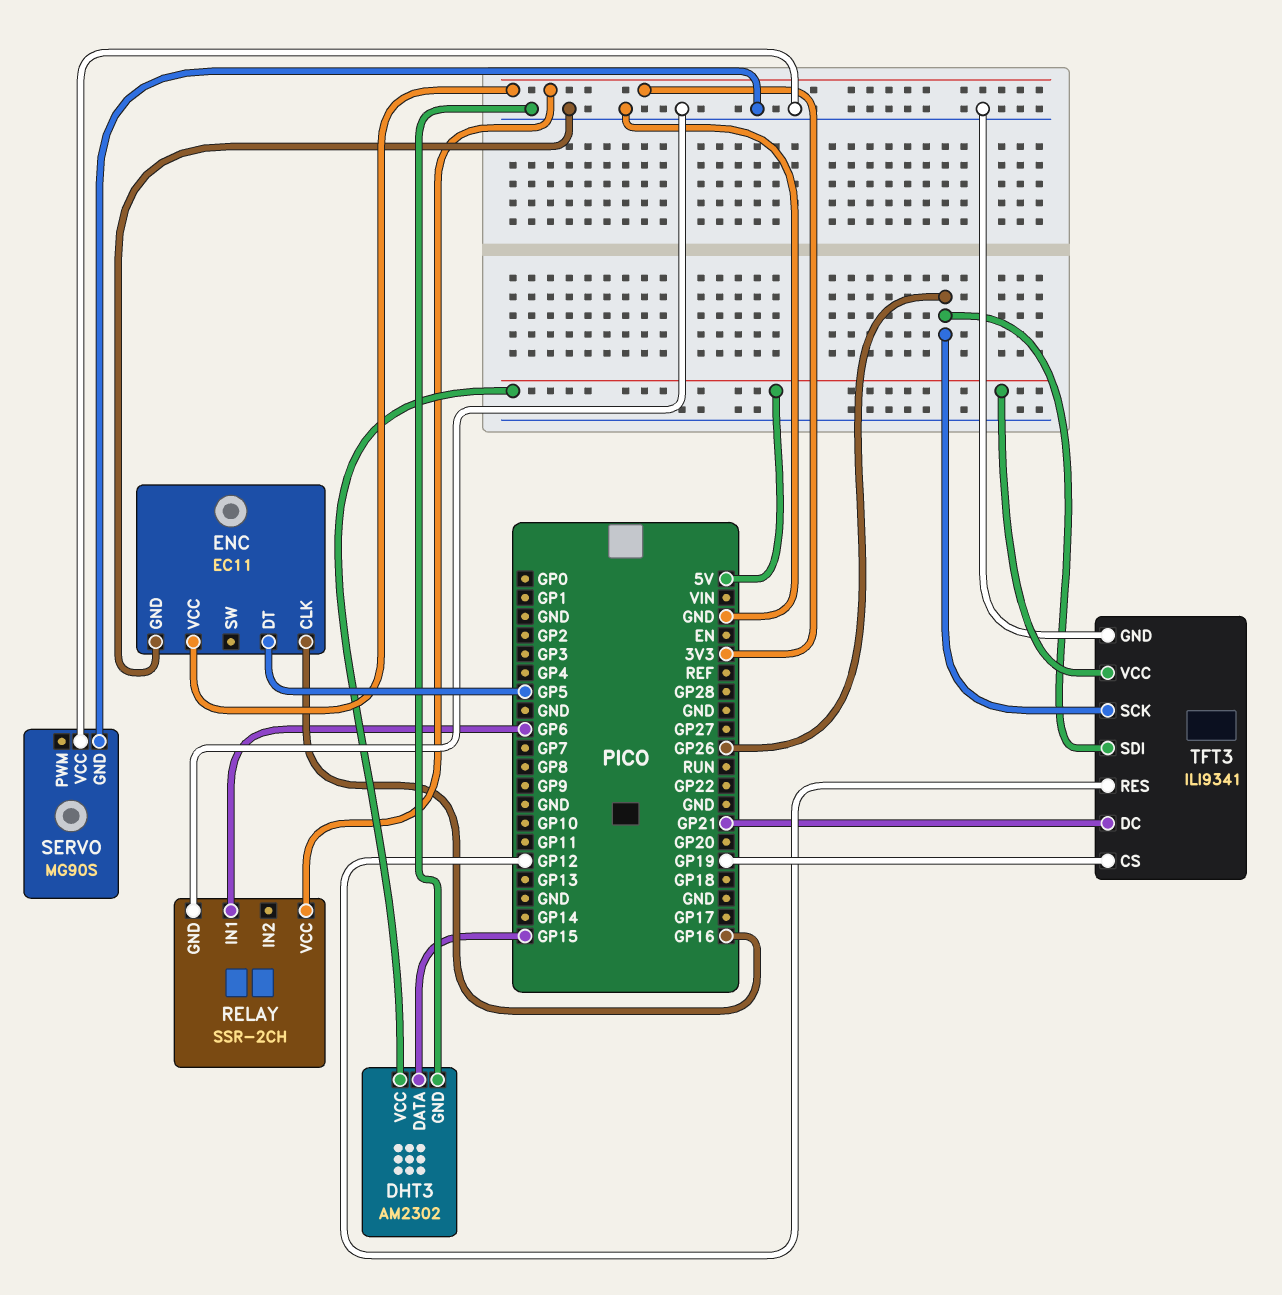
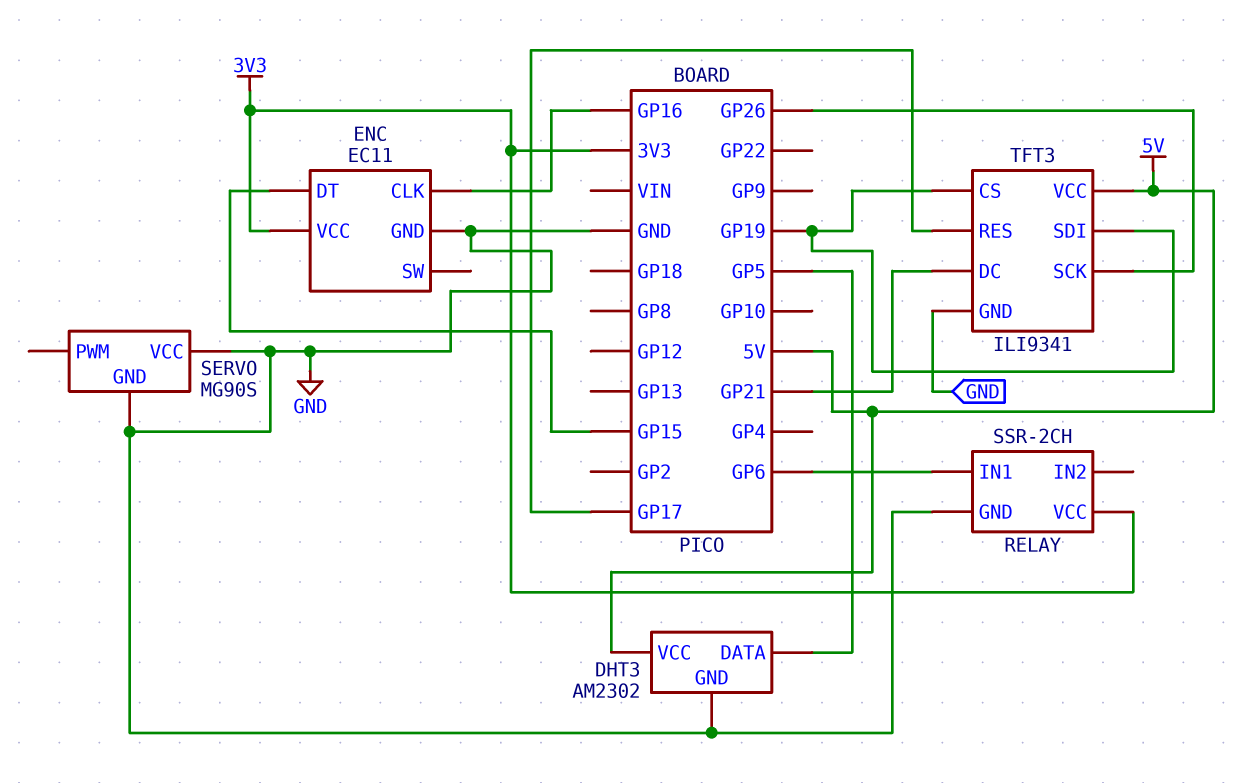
DHT3 pin DATA: GP15 -> GP5
ENC pin DT: GP5 -> GP15
TFT3 pin RES: GP12 -> GP17
TFT3 pin SDI: GP26 -> GP19

